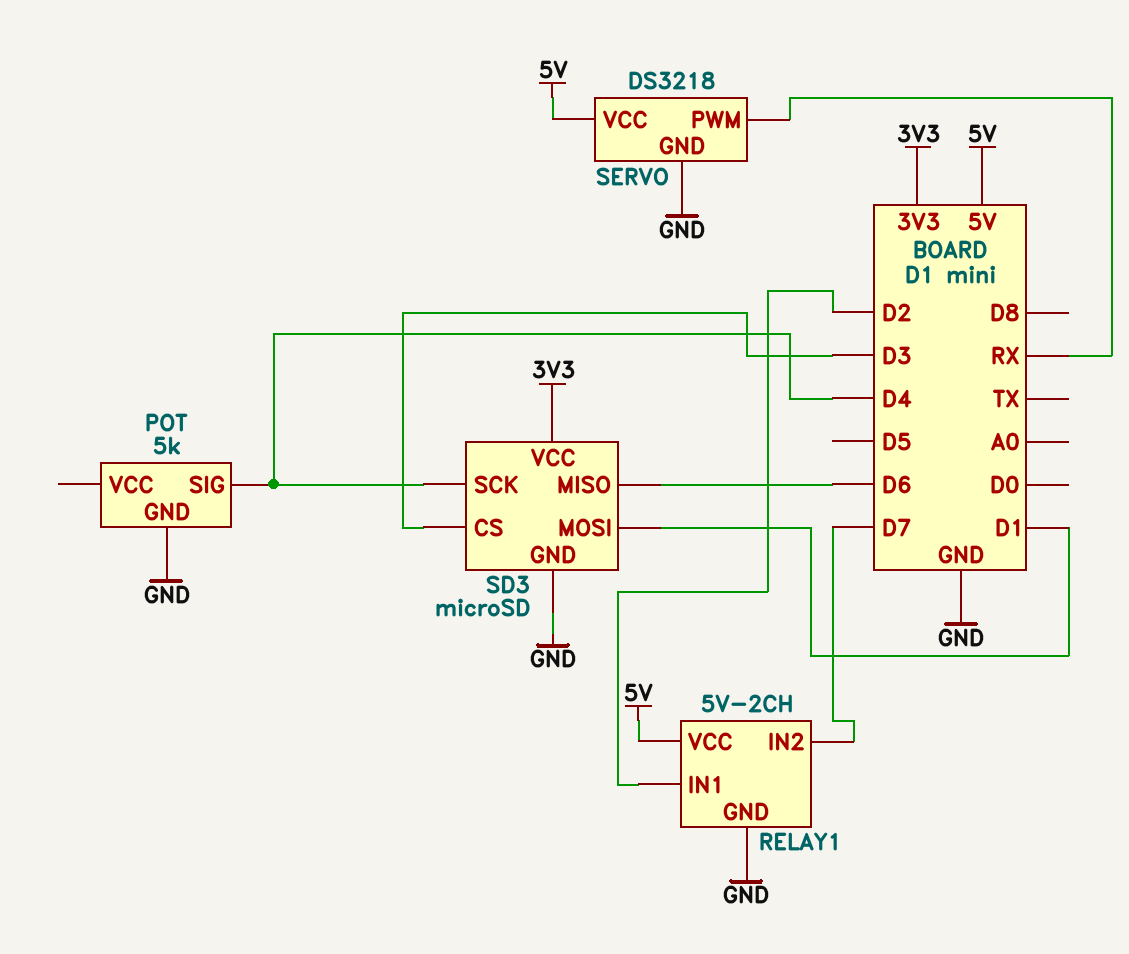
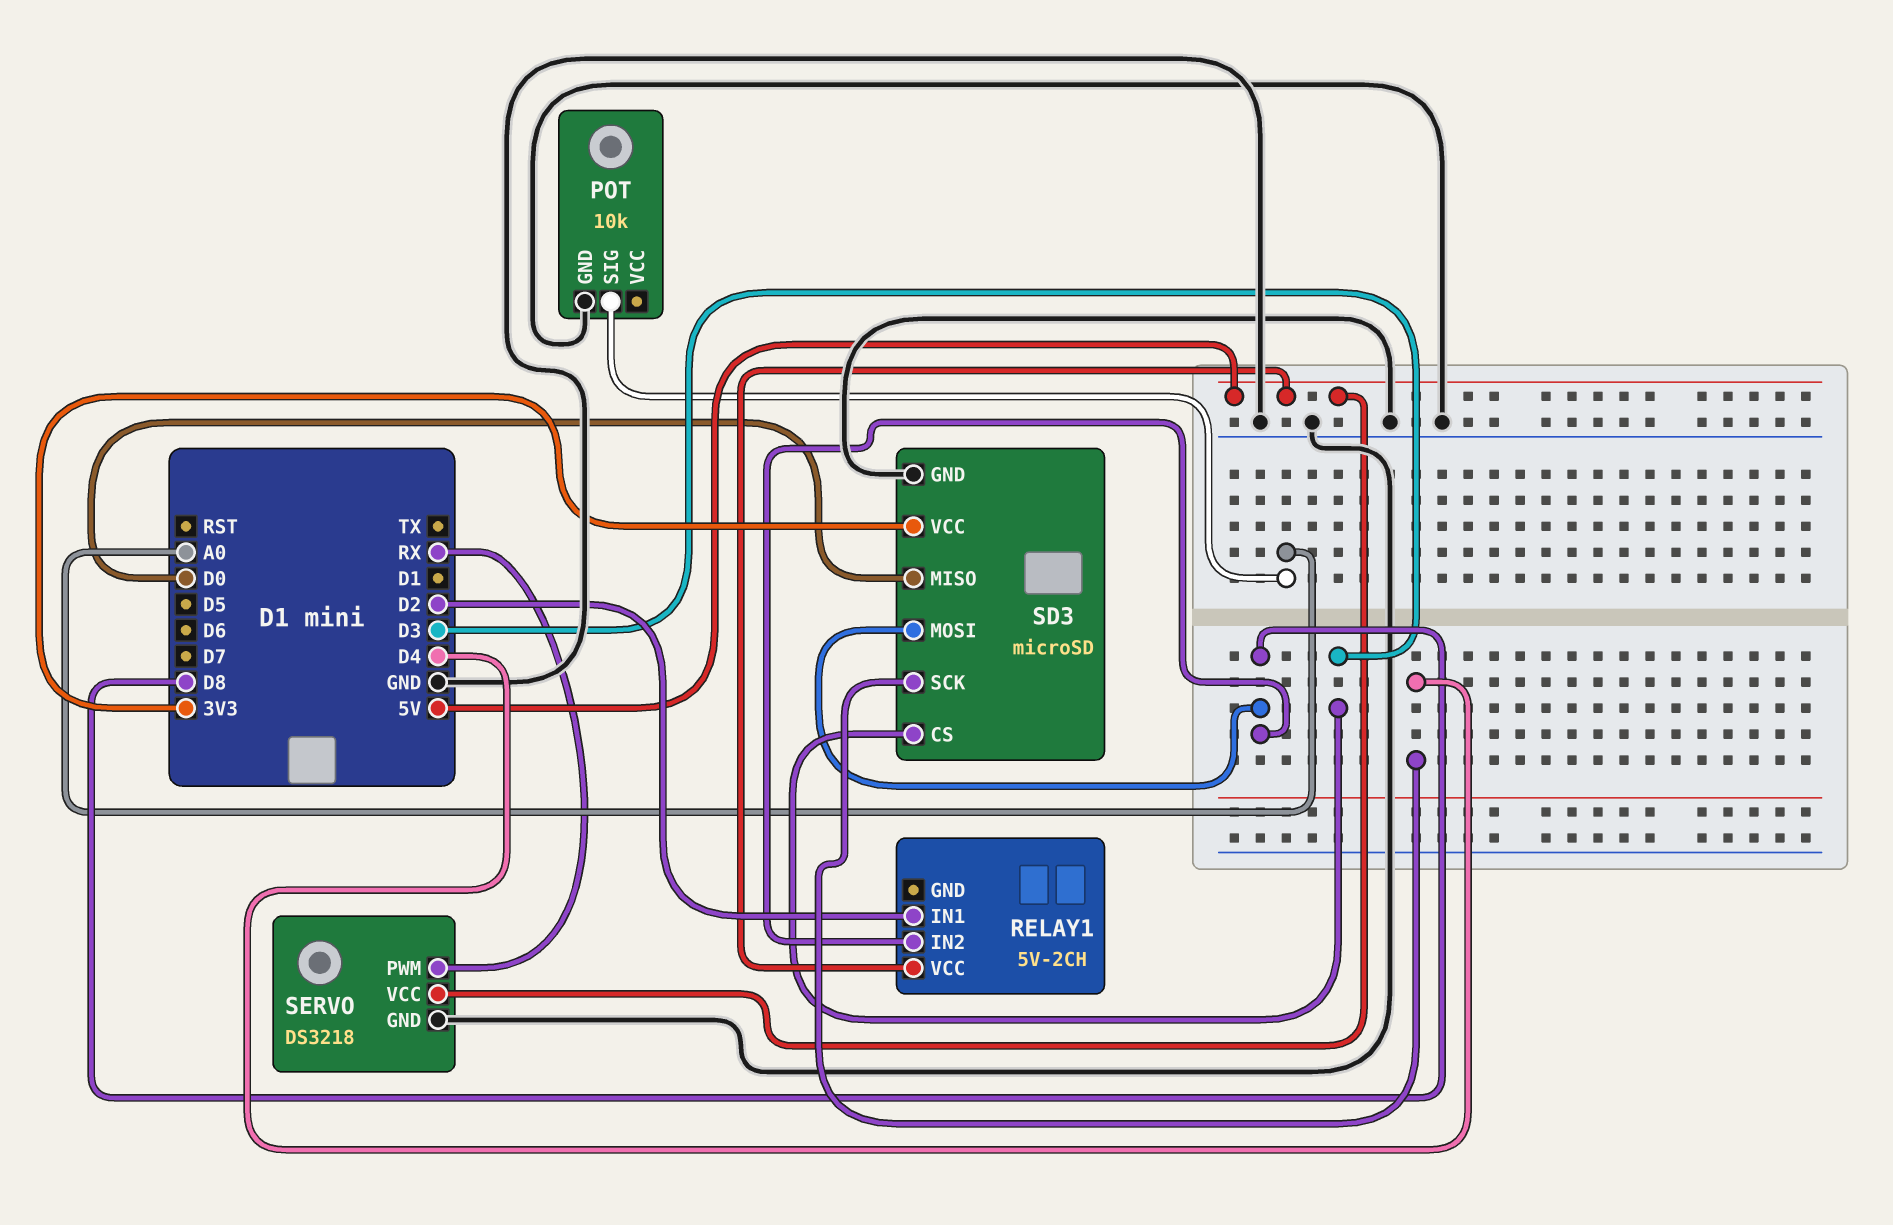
POT: 5k -> 10k
POT pin SIG: D4 -> A0
RELAY1 pin GND: GND -> none
RELAY1 pin IN2: D7 -> D8
SD3 pin MISO: D6 -> D0
SD3 pin MOSI: D1 -> D8

